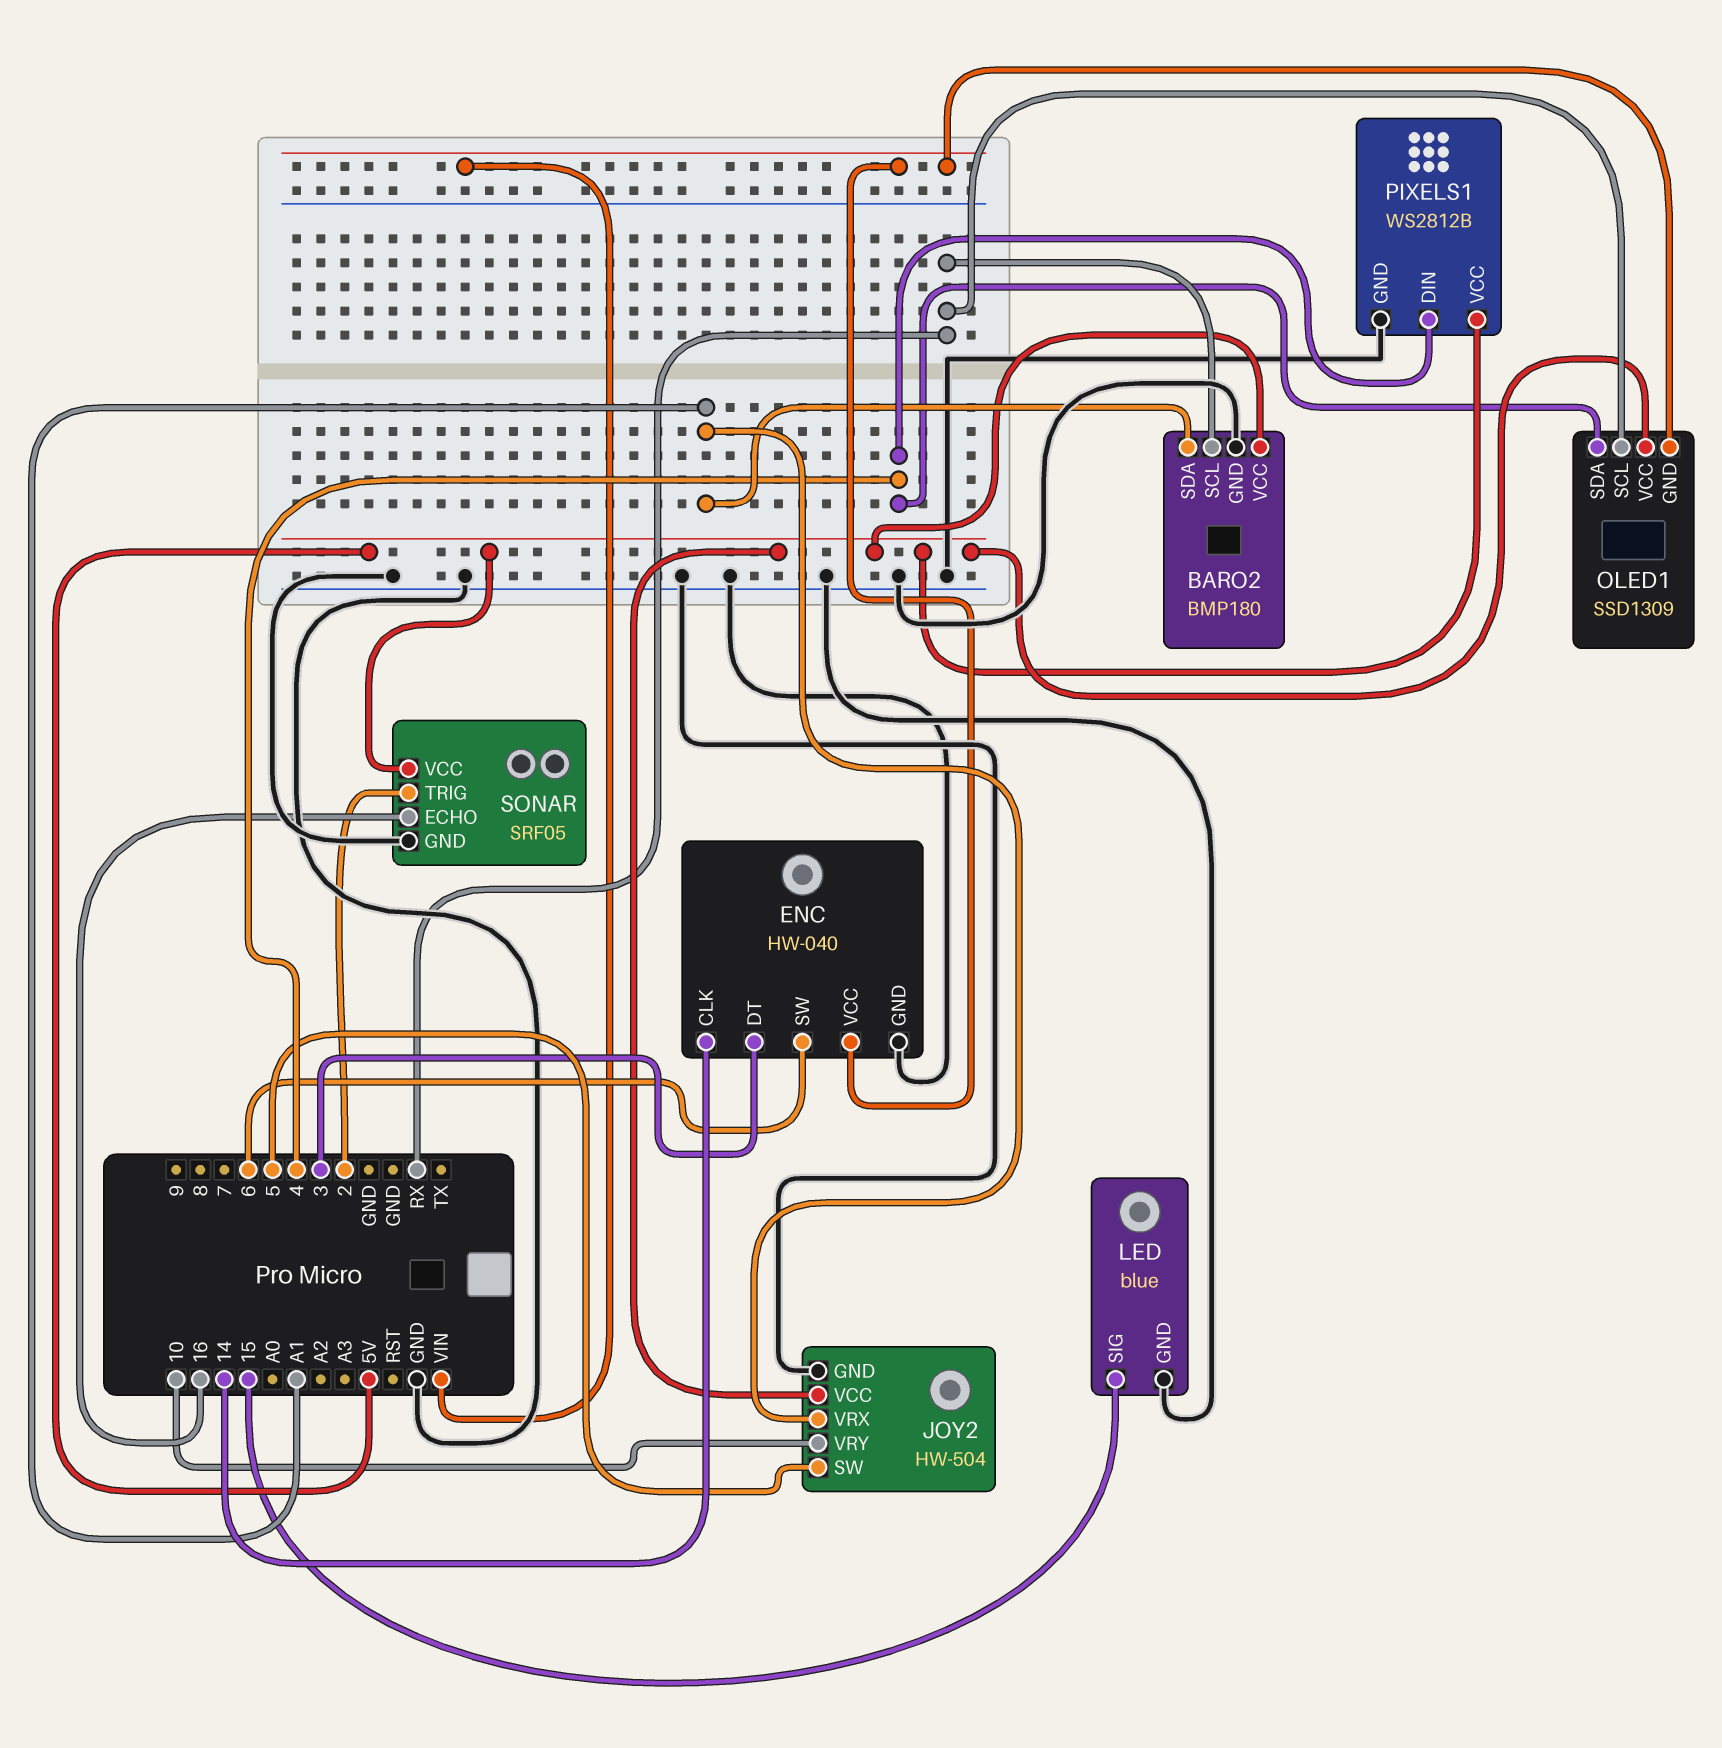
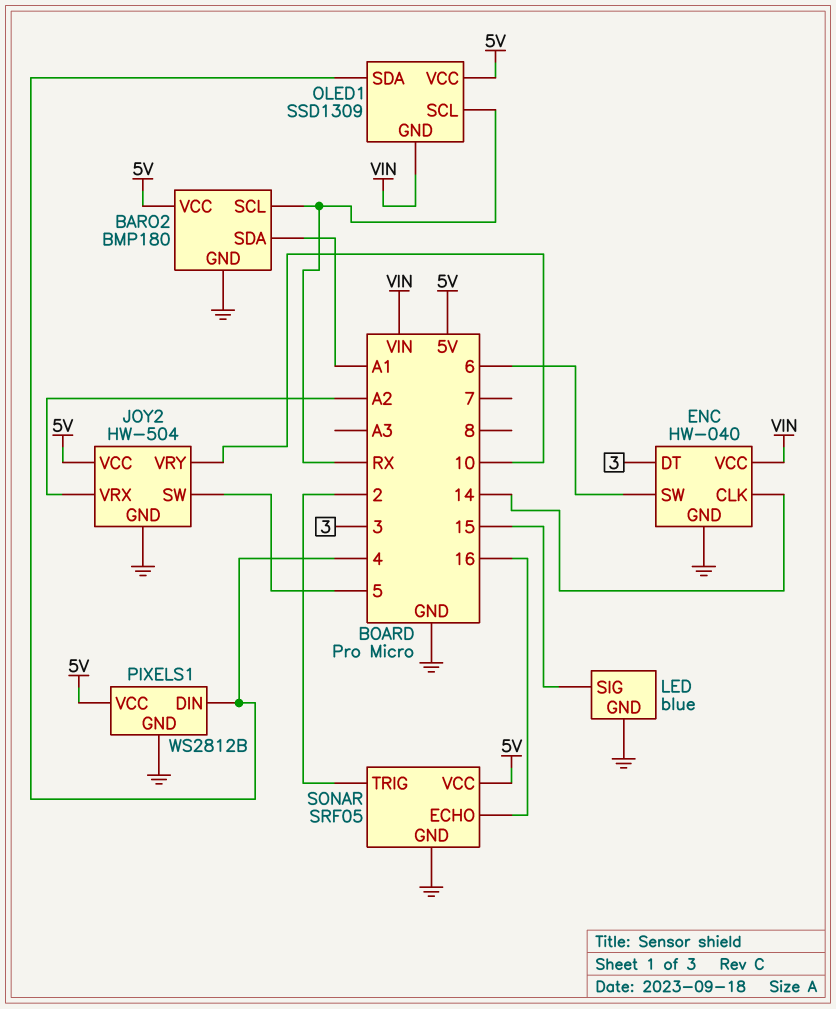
JOY2 pin VRX: A1 -> A2

